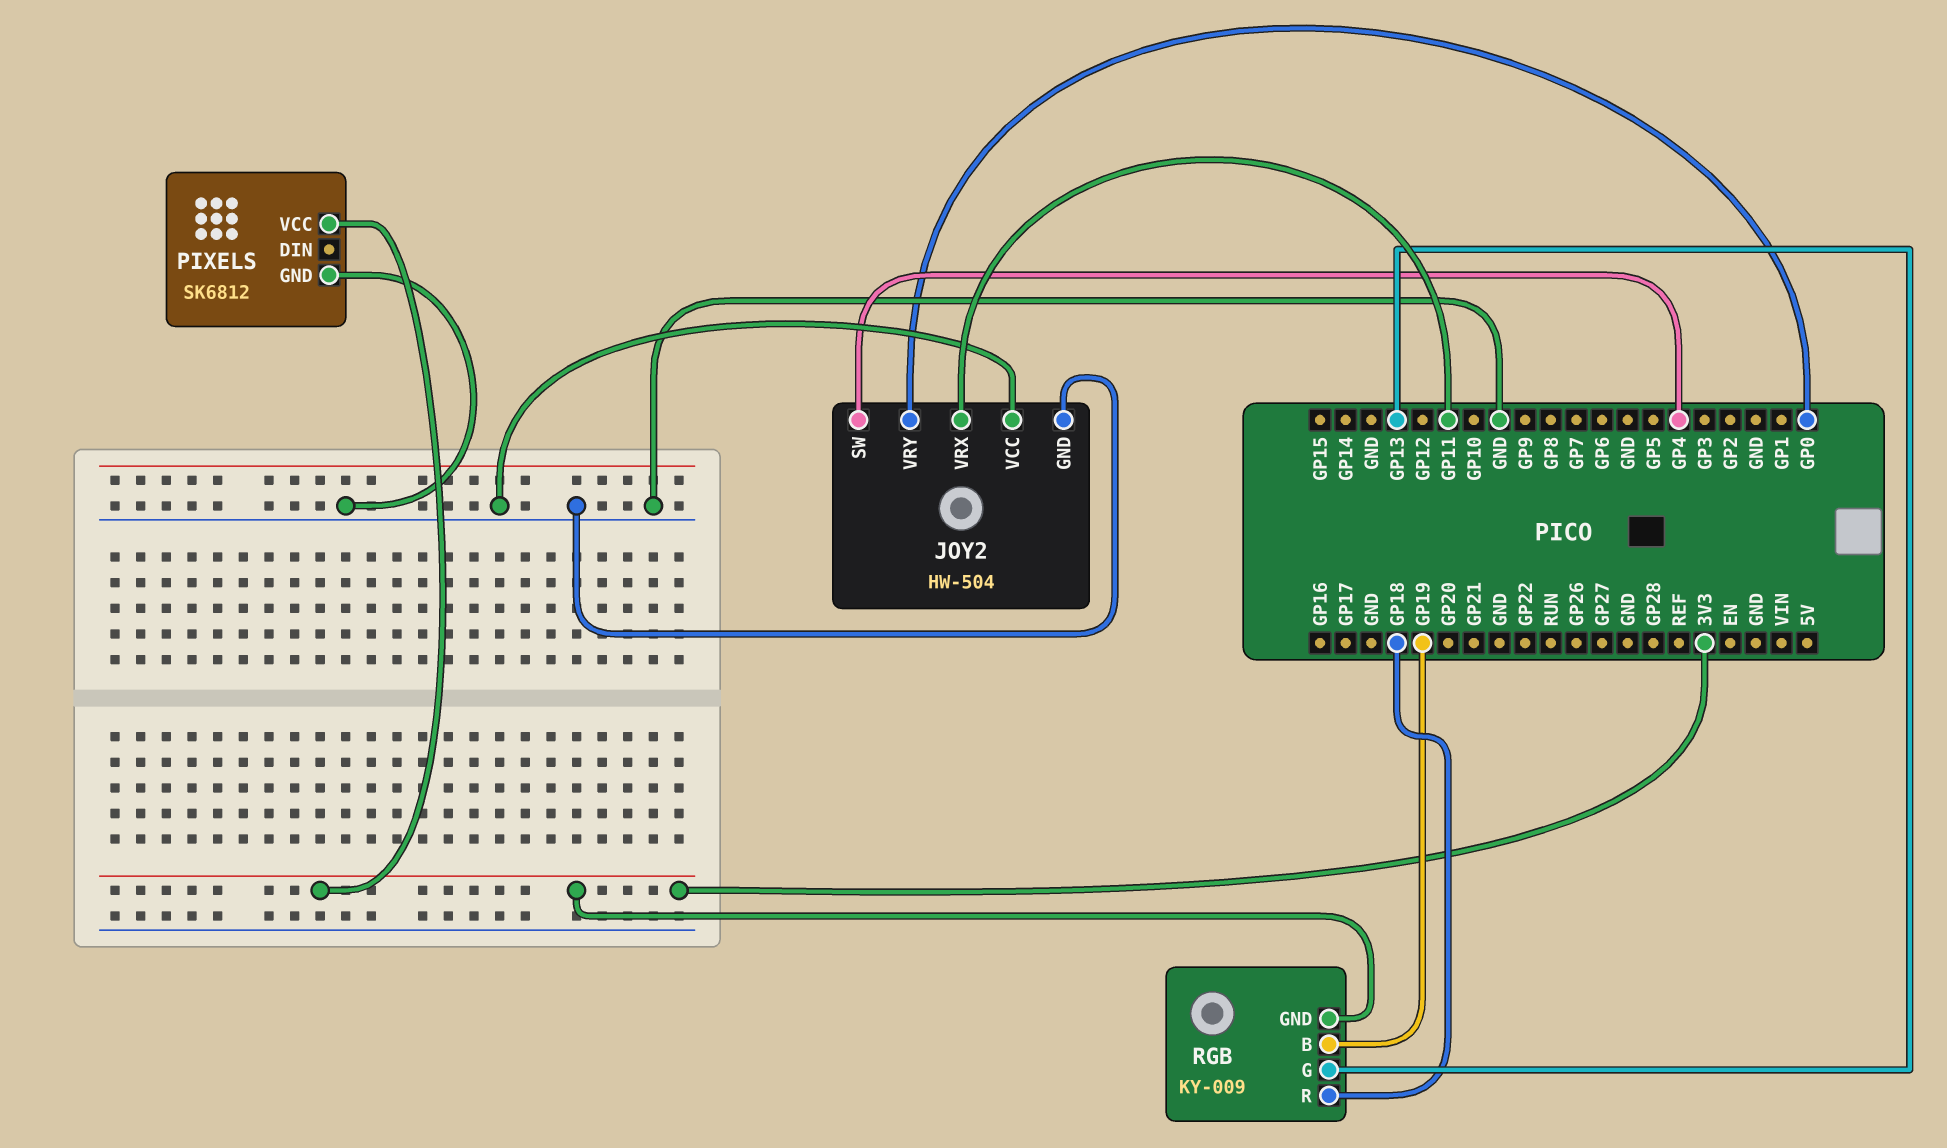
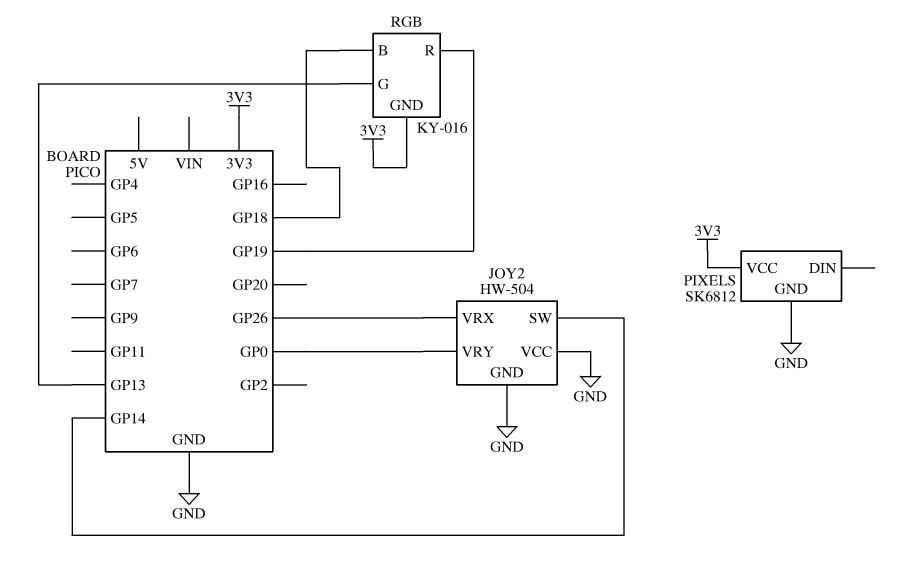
JOY2 pin SW: GP4 -> GP14
JOY2 pin VRX: GP11 -> GP26
RGB: KY-009 -> KY-016
RGB pin B: GP19 -> GP18
RGB pin R: GP18 -> GP19

